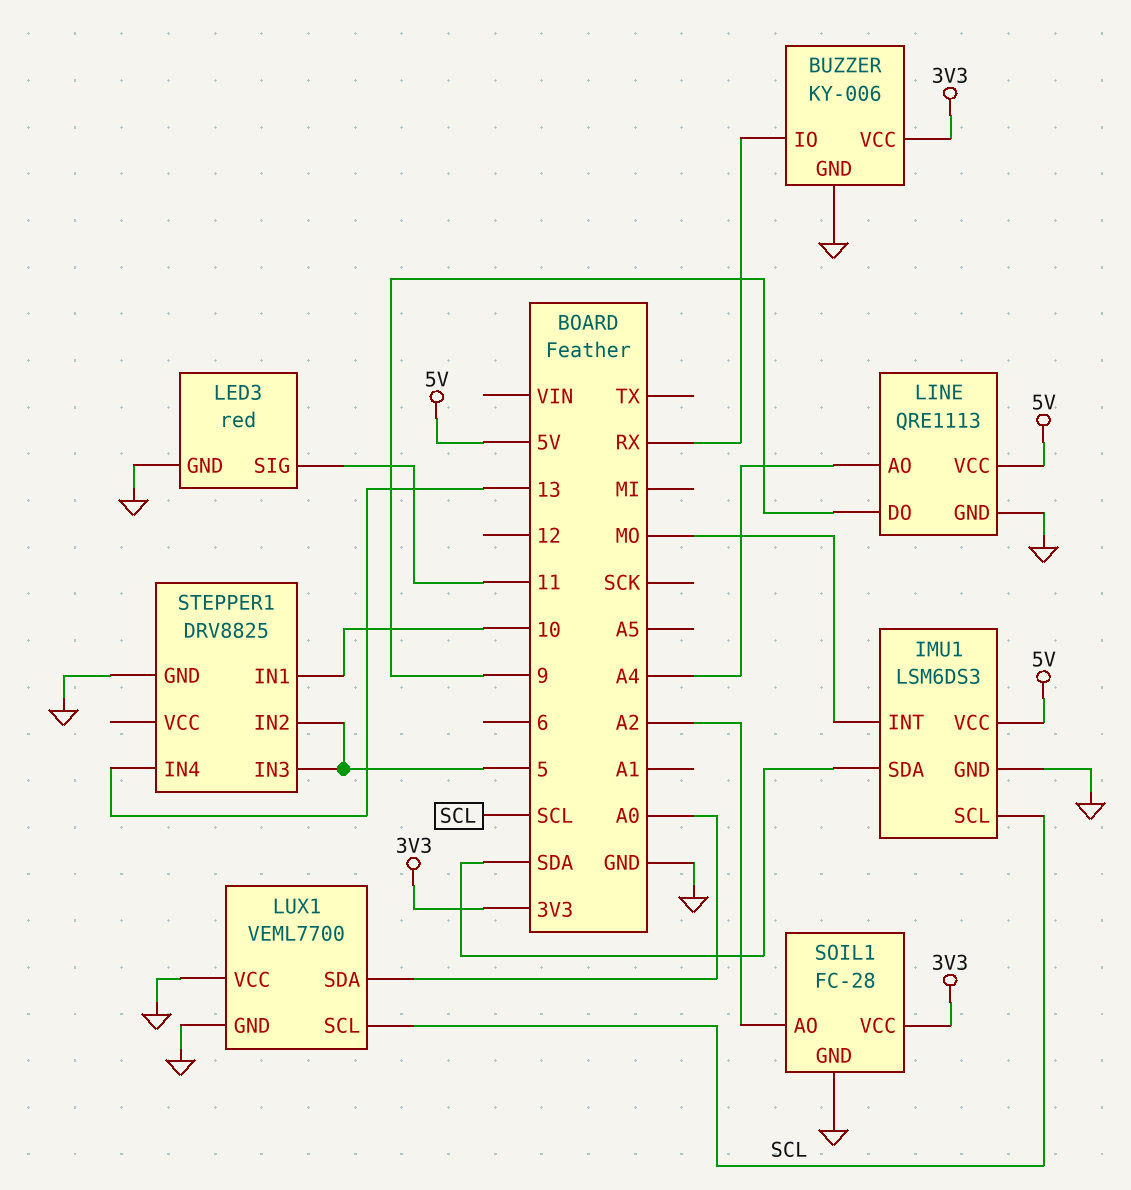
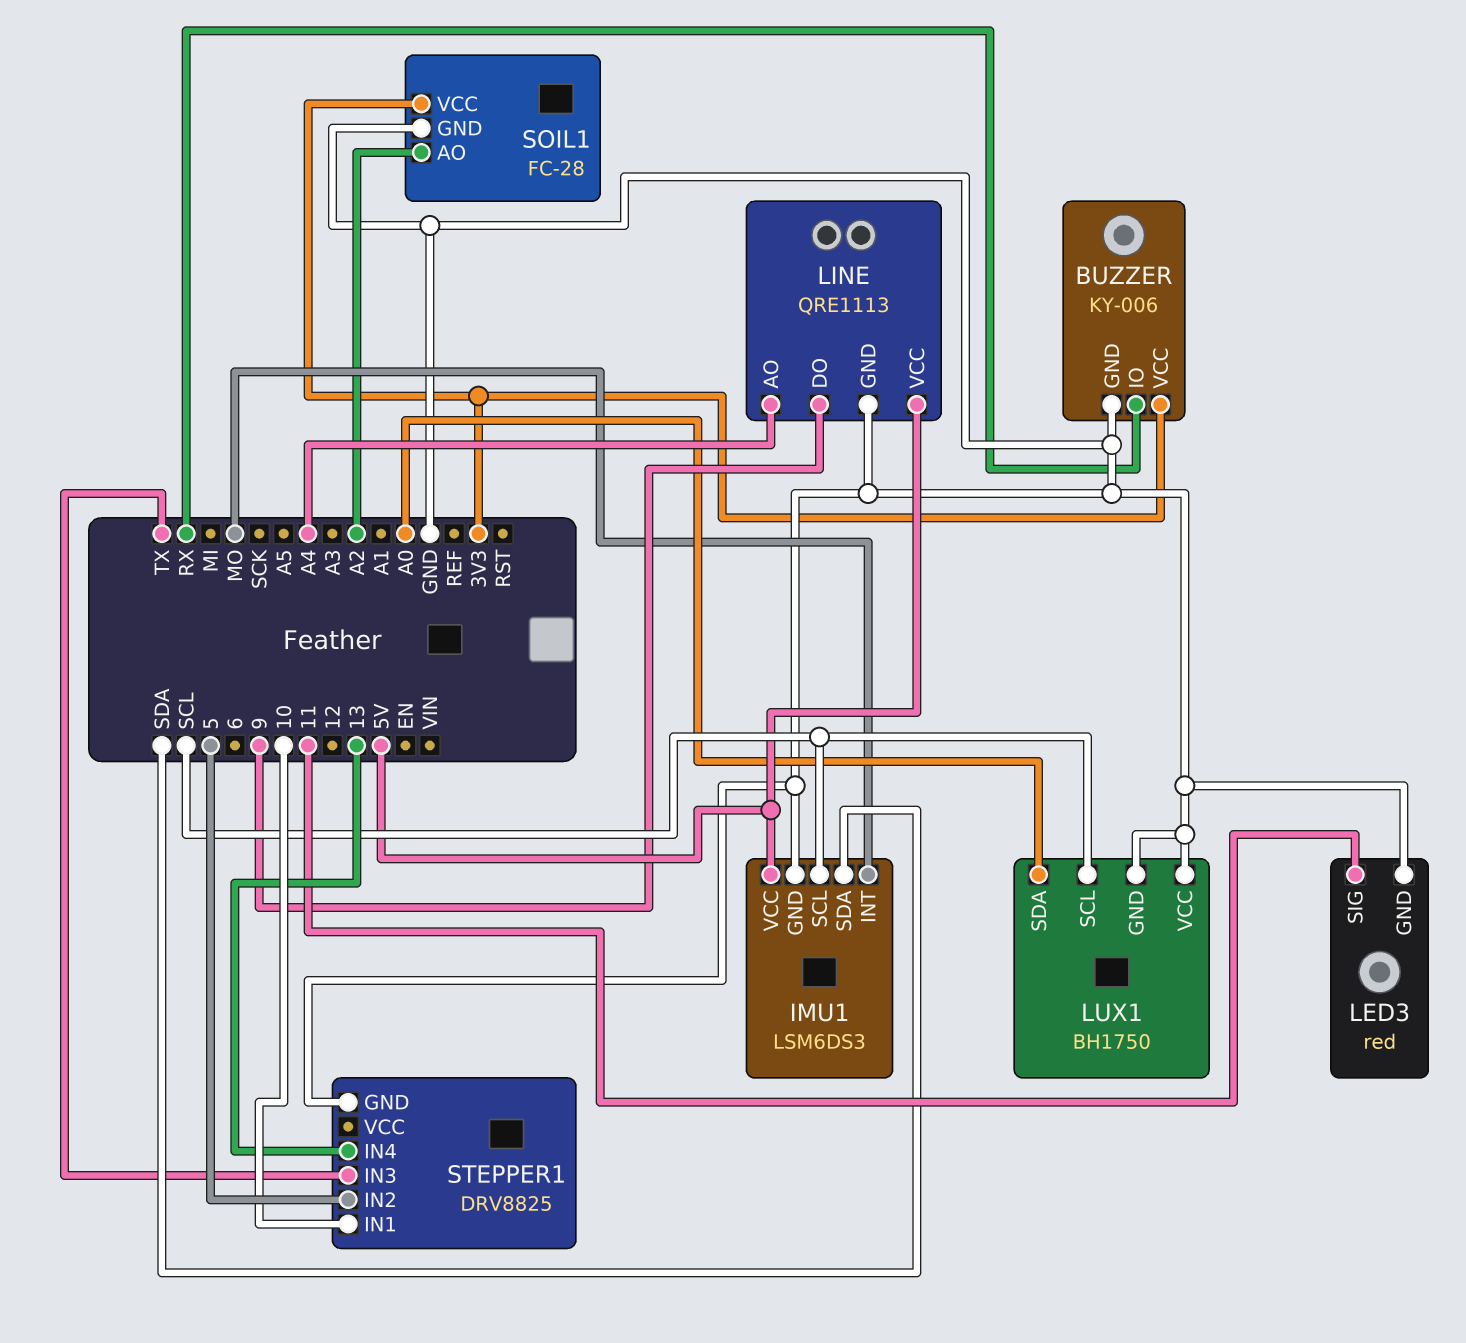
LUX1: VEML7700 -> BH1750
STEPPER1 pin IN3: 5 -> TX

